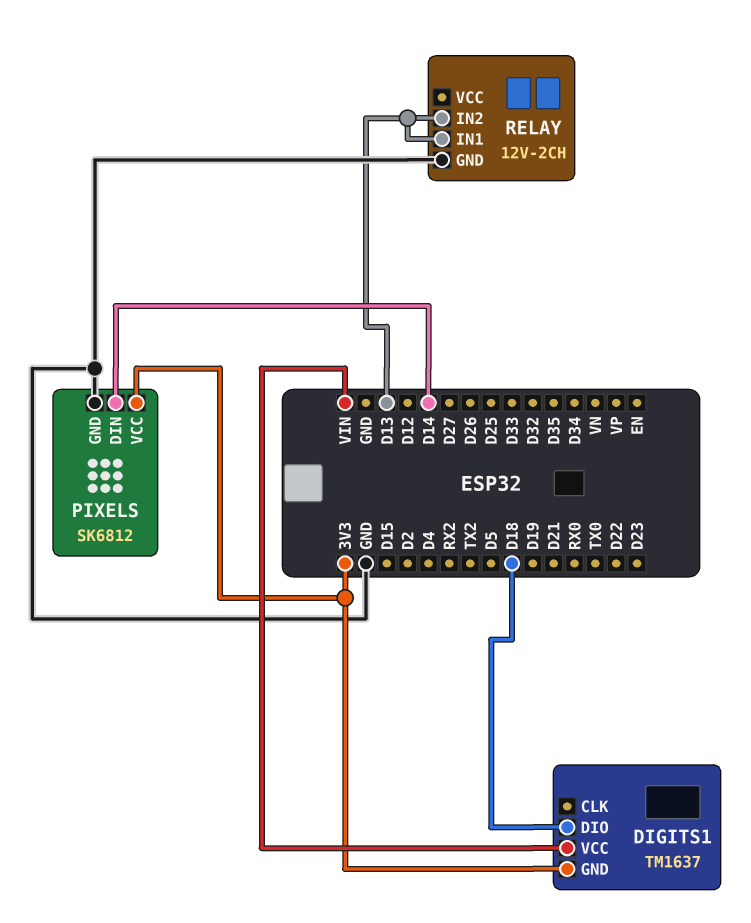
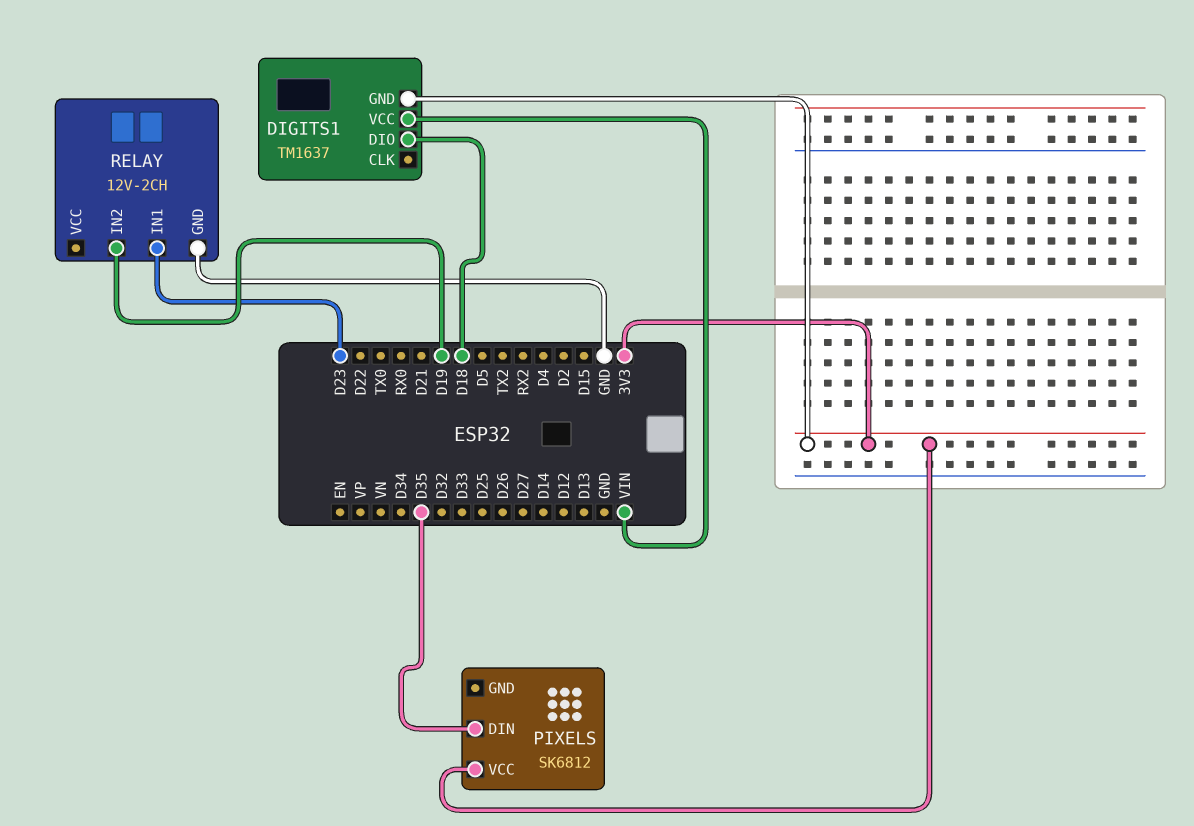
PIXELS pin DIN: D14 -> D35
PIXELS pin GND: GND -> none
RELAY pin IN1: D13 -> D23
RELAY pin IN2: D13 -> D19

